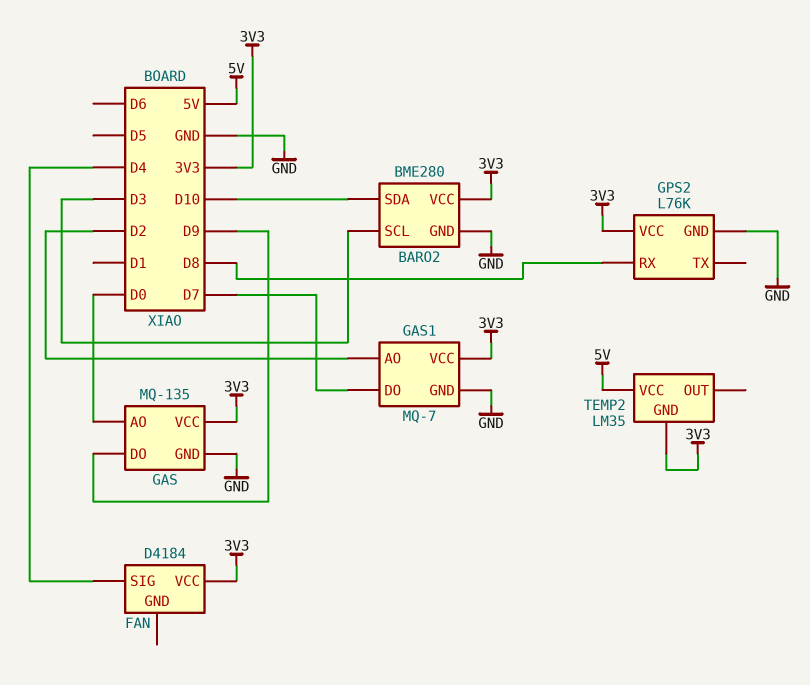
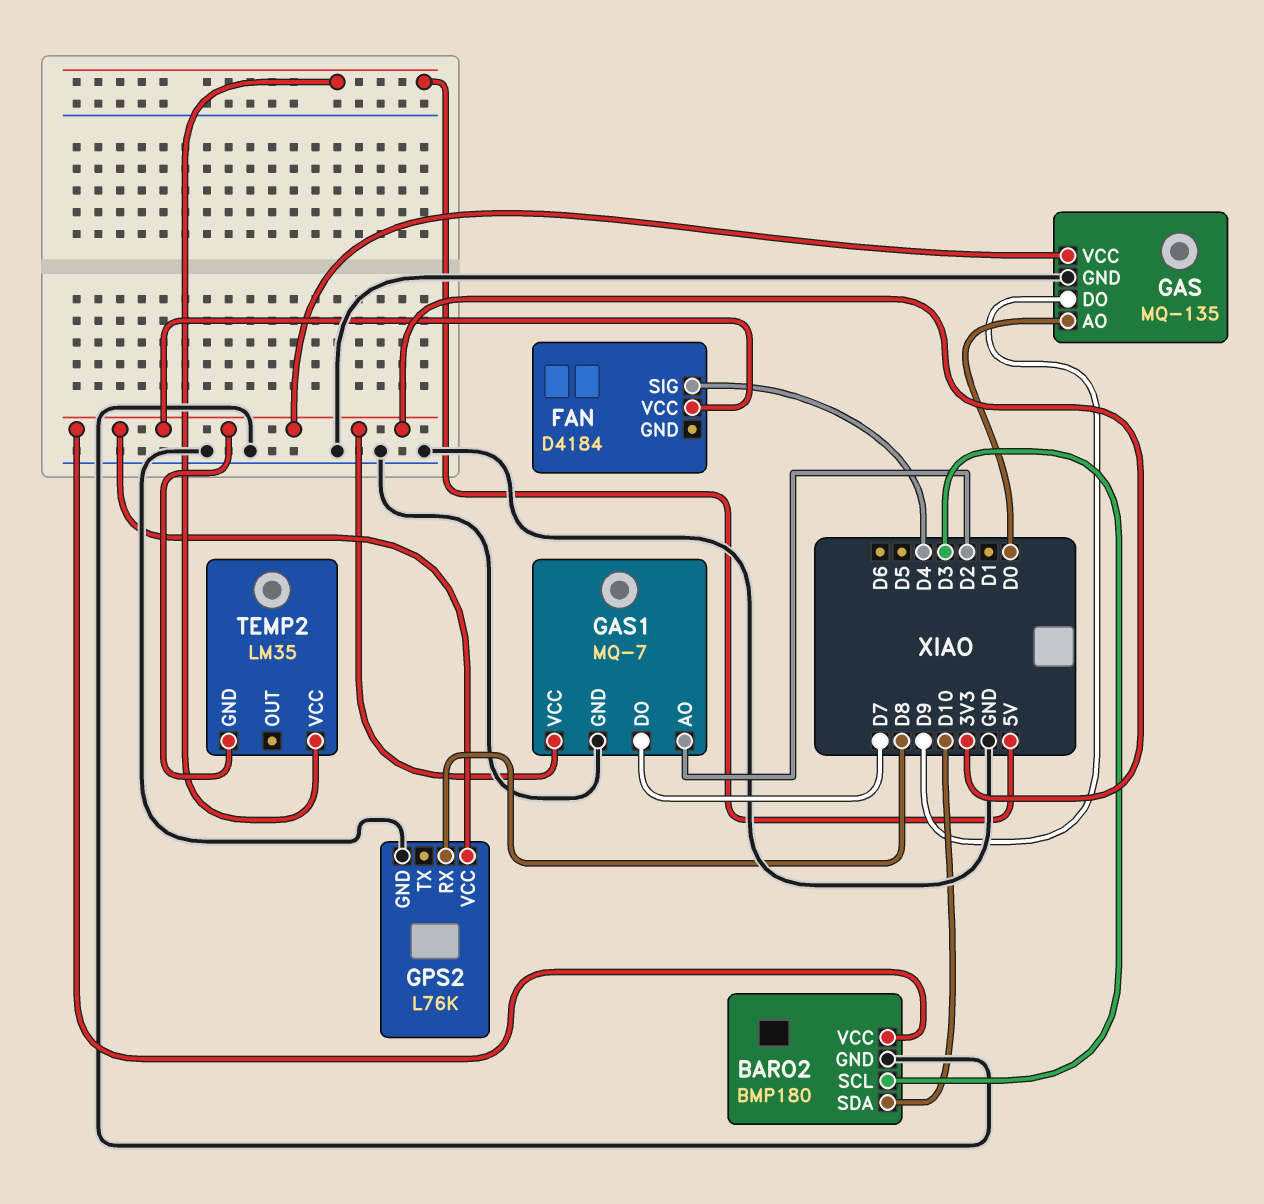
BARO2: BME280 -> BMP180

